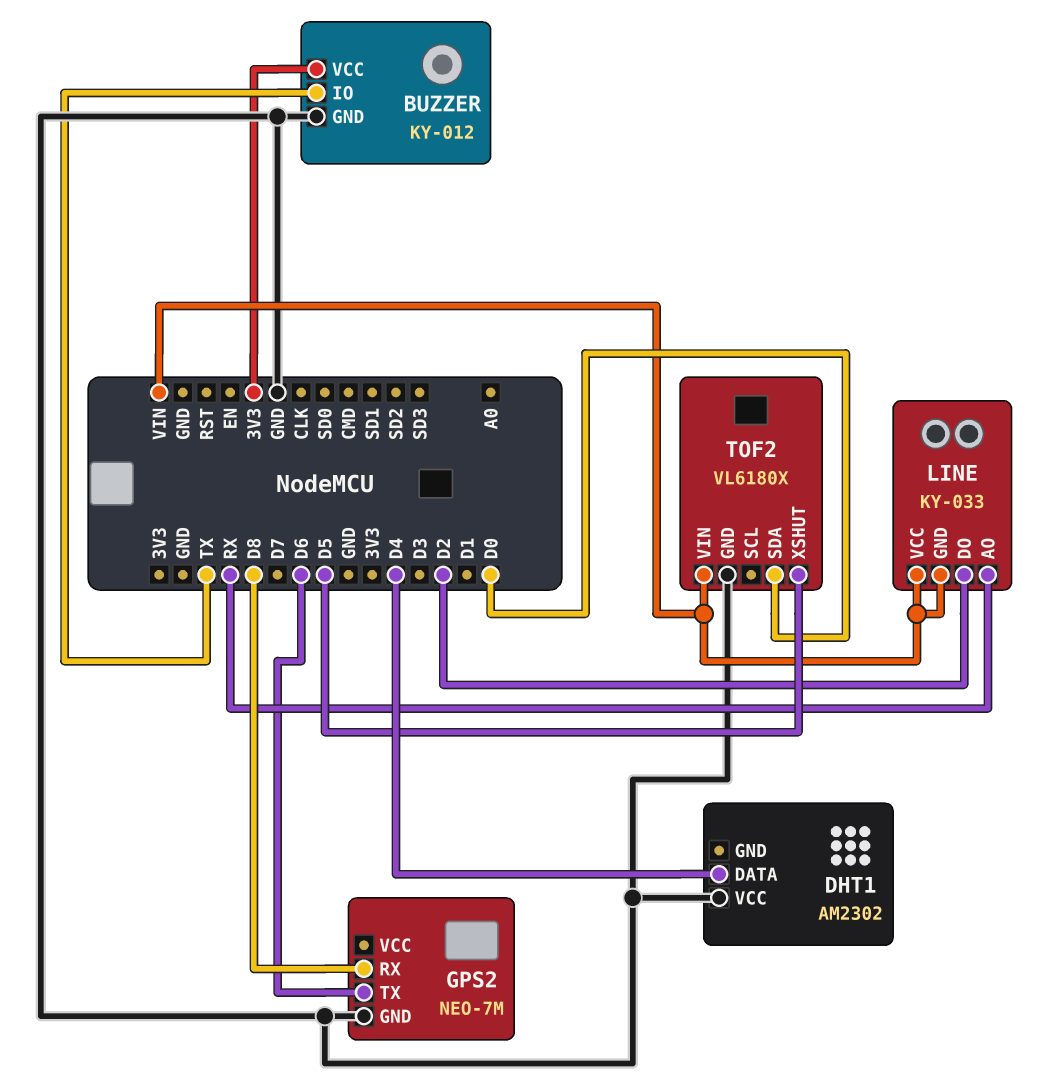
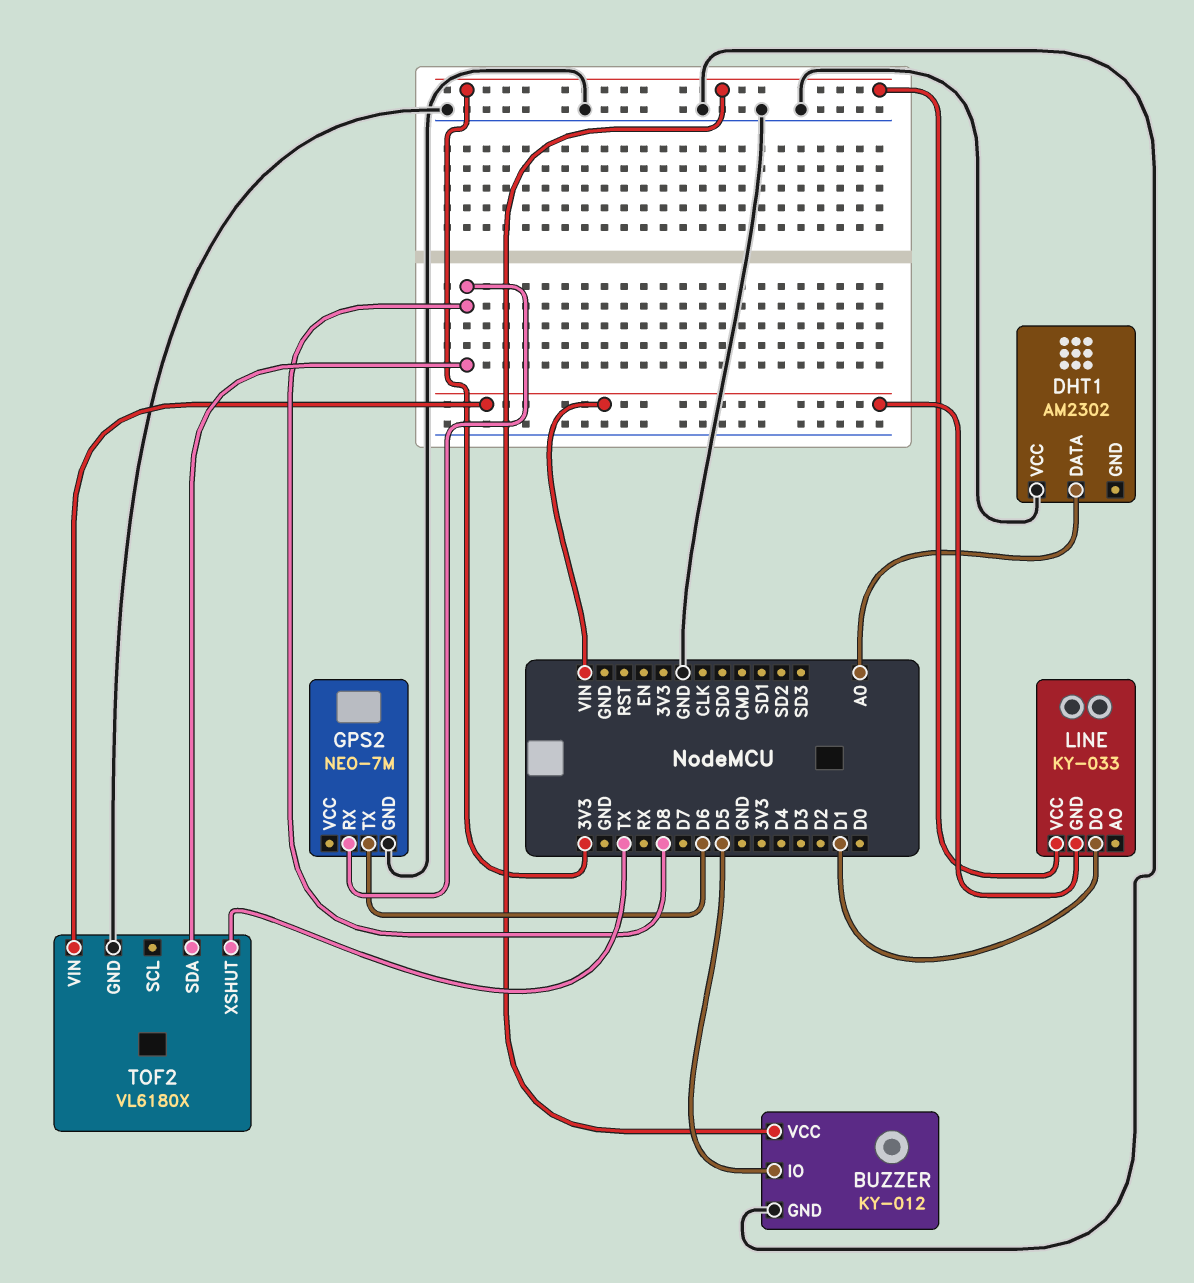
BUZZER pin IO: TX -> D5
DHT1 pin DATA: D4 -> A0
LINE pin AO: RX -> none
LINE pin DO: D2 -> D1
LINE pin VCC: VIN -> 3V3
TOF2 pin SDA: D0 -> D8
TOF2 pin XSHUT: D5 -> TX

